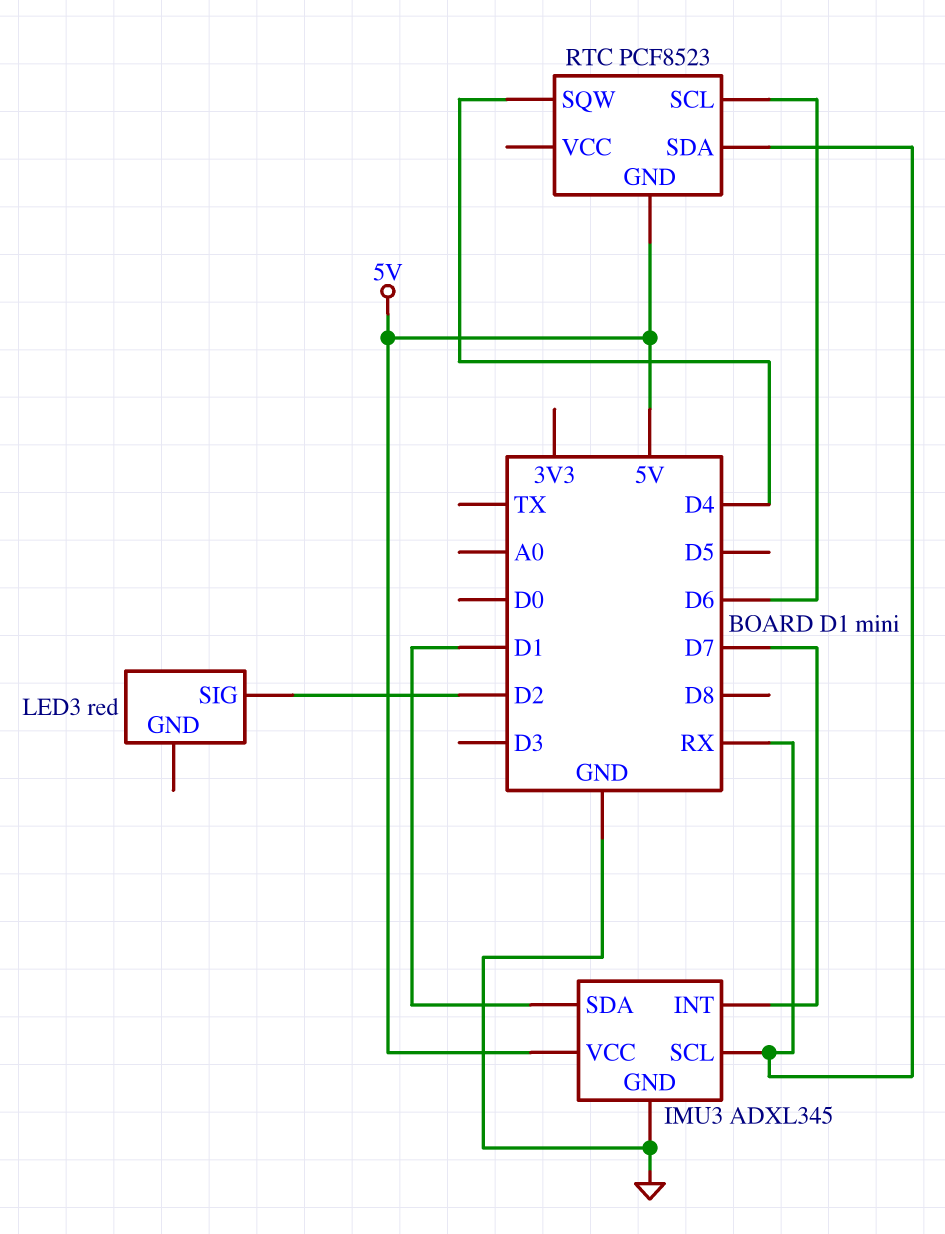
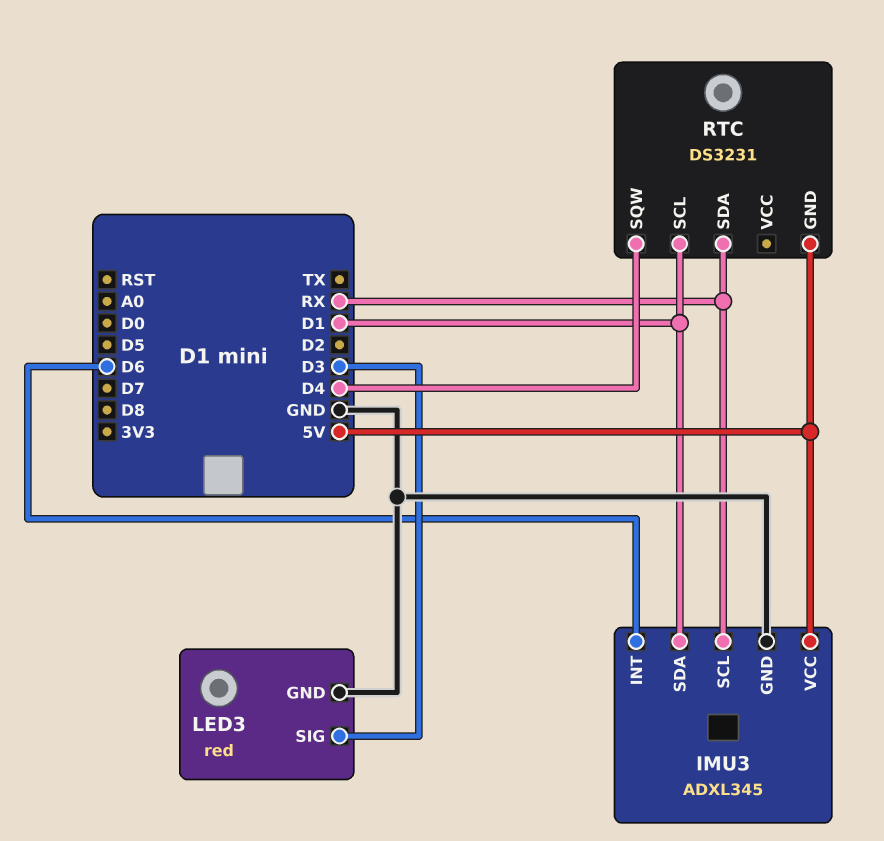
IMU3 pin INT: D7 -> D6
LED3 pin GND: none -> GND
LED3 pin SIG: D2 -> D3
RTC: PCF8523 -> DS3231
RTC pin SCL: D6 -> D1

